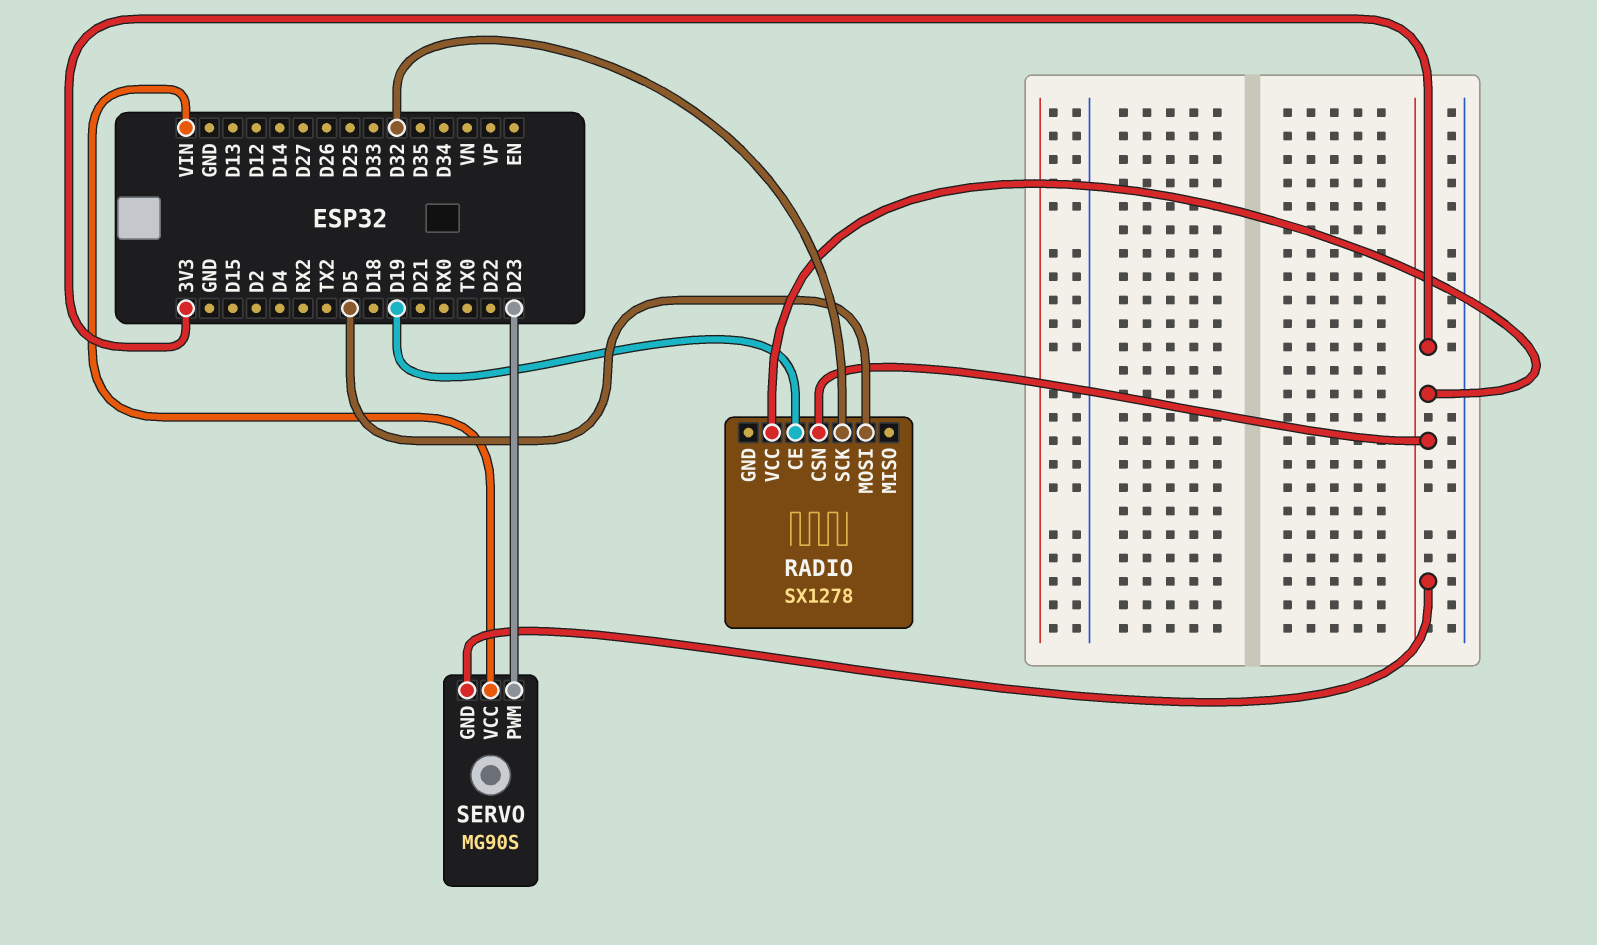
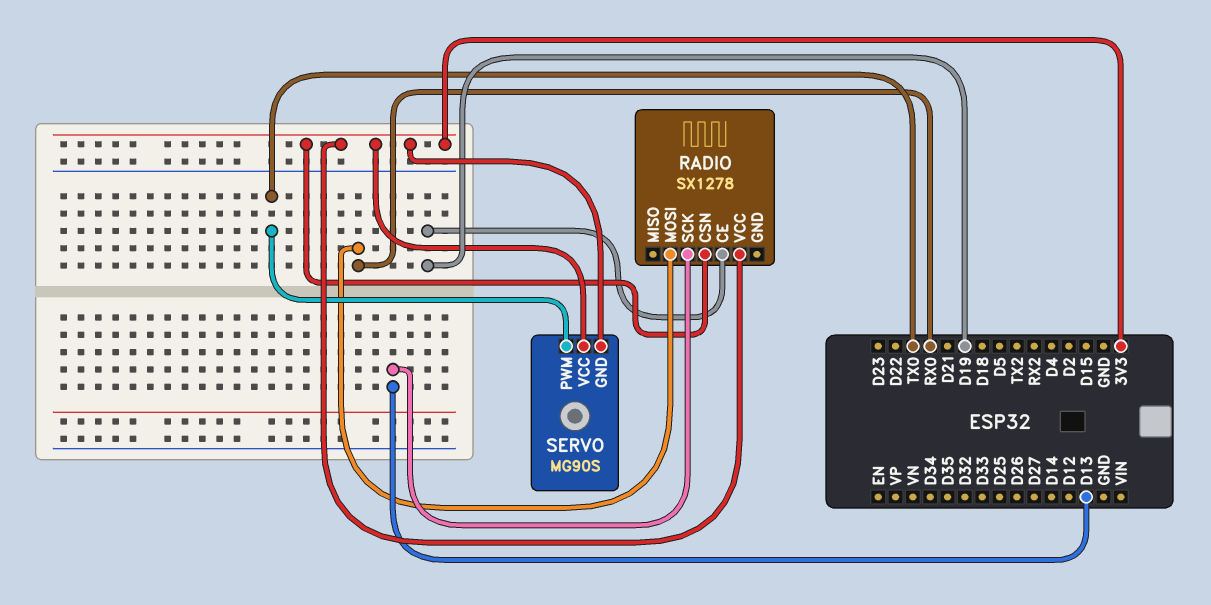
RADIO pin MOSI: D5 -> RX0
RADIO pin SCK: D32 -> D13
SERVO pin PWM: D23 -> TX0
SERVO pin VCC: VIN -> 3V3

